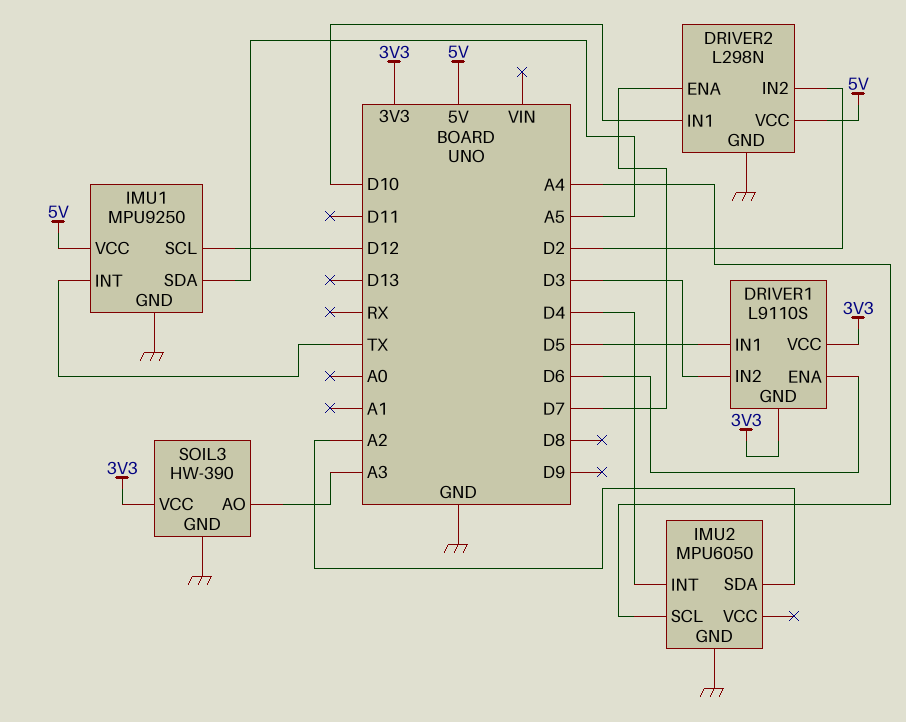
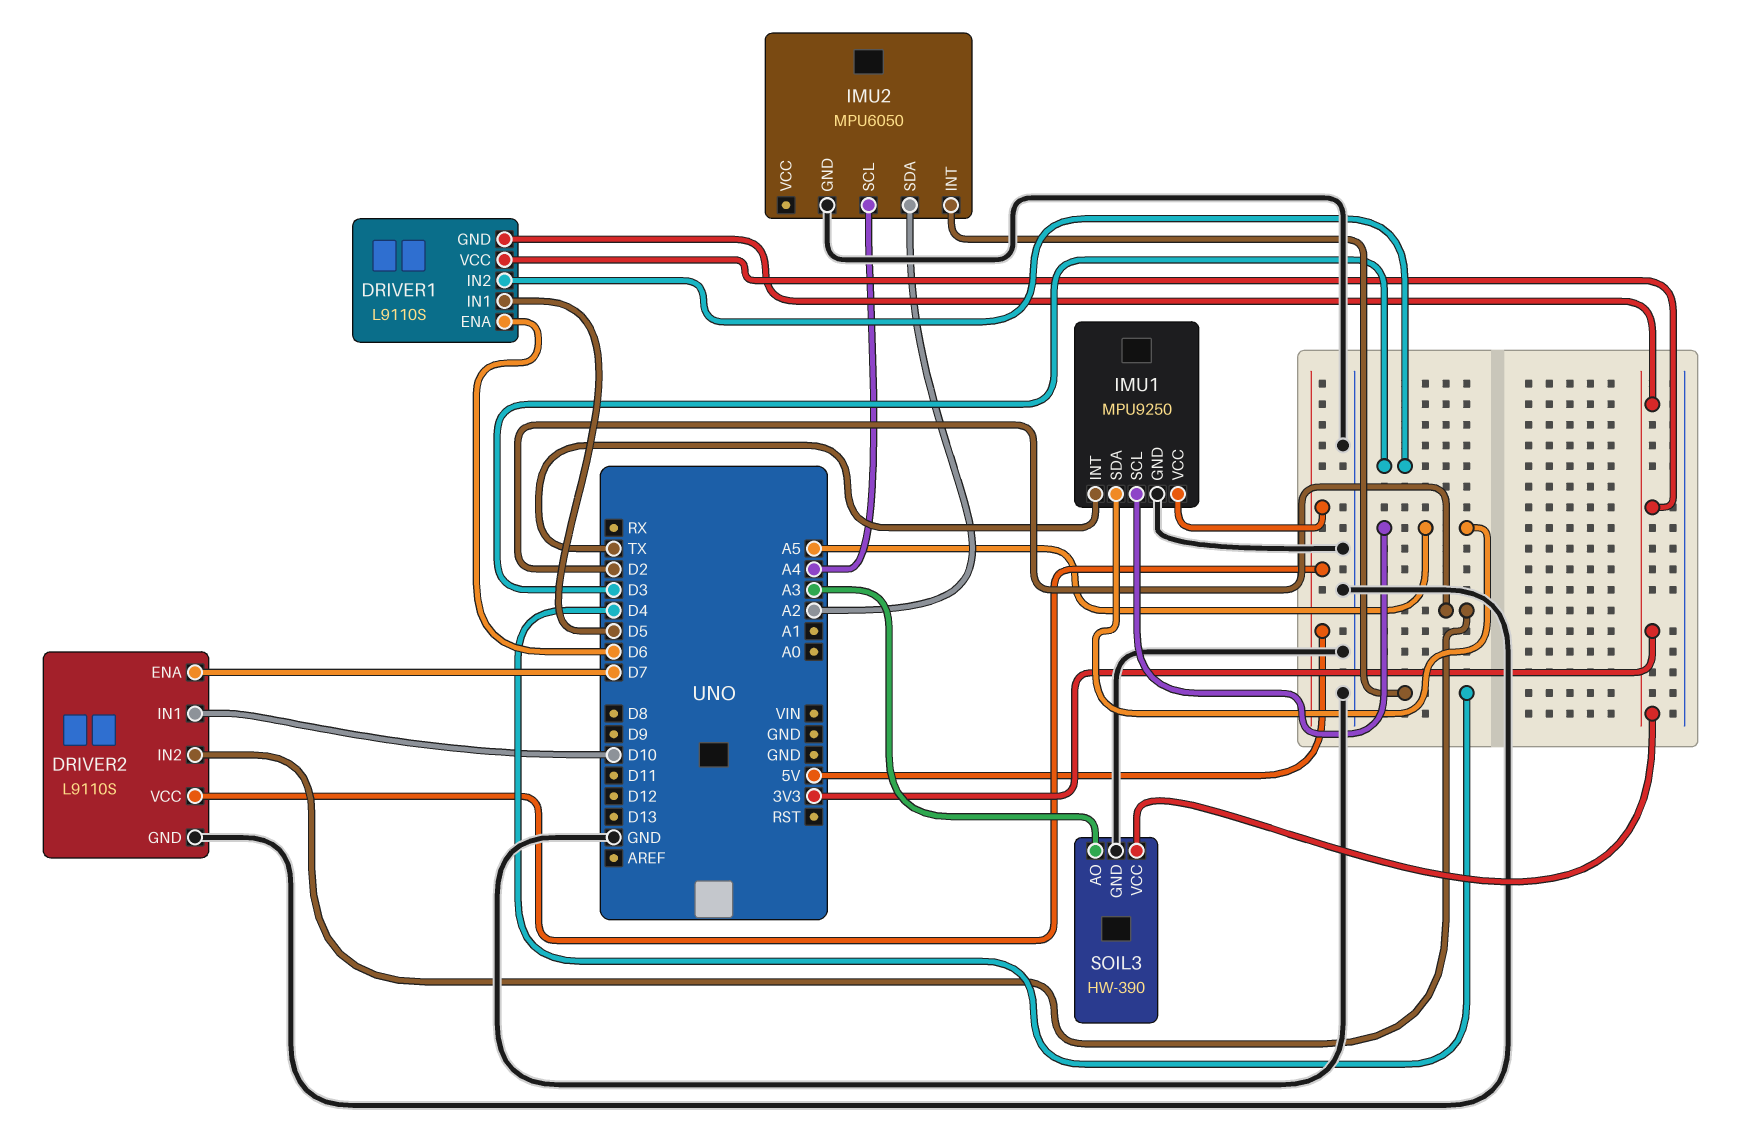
DRIVER2: L298N -> L9110S
IMU1 pin SCL: D12 -> A5

